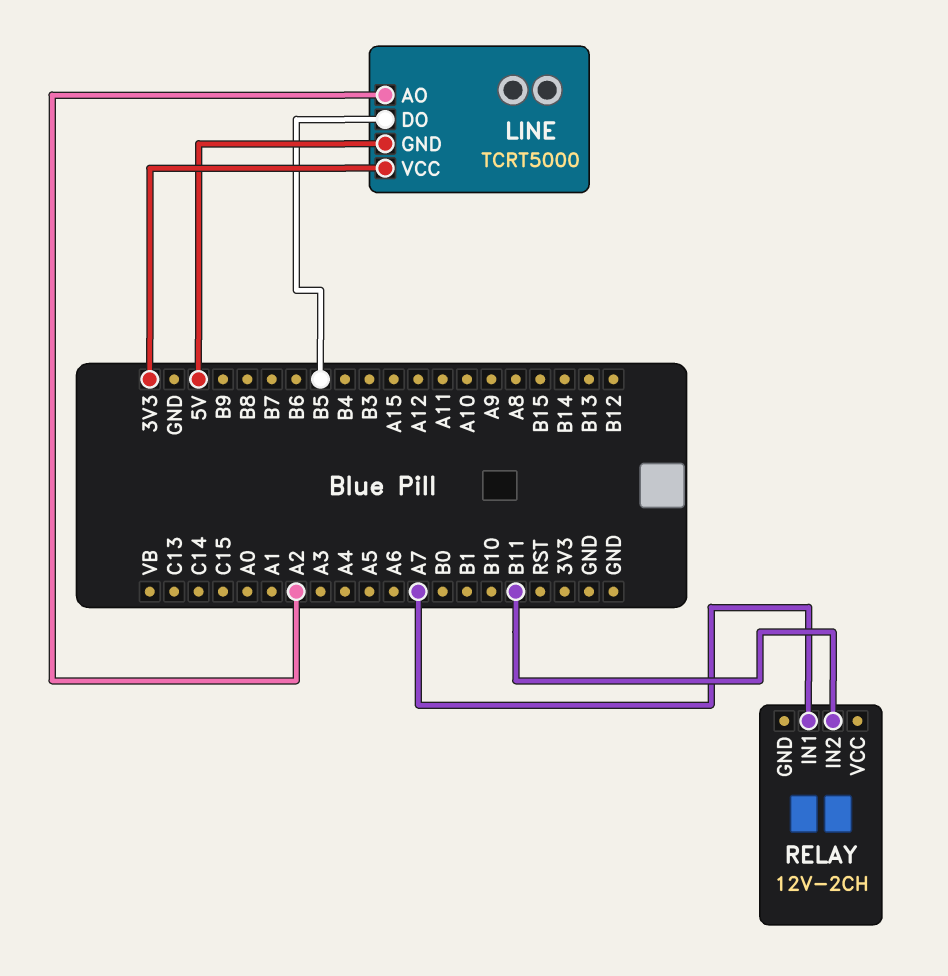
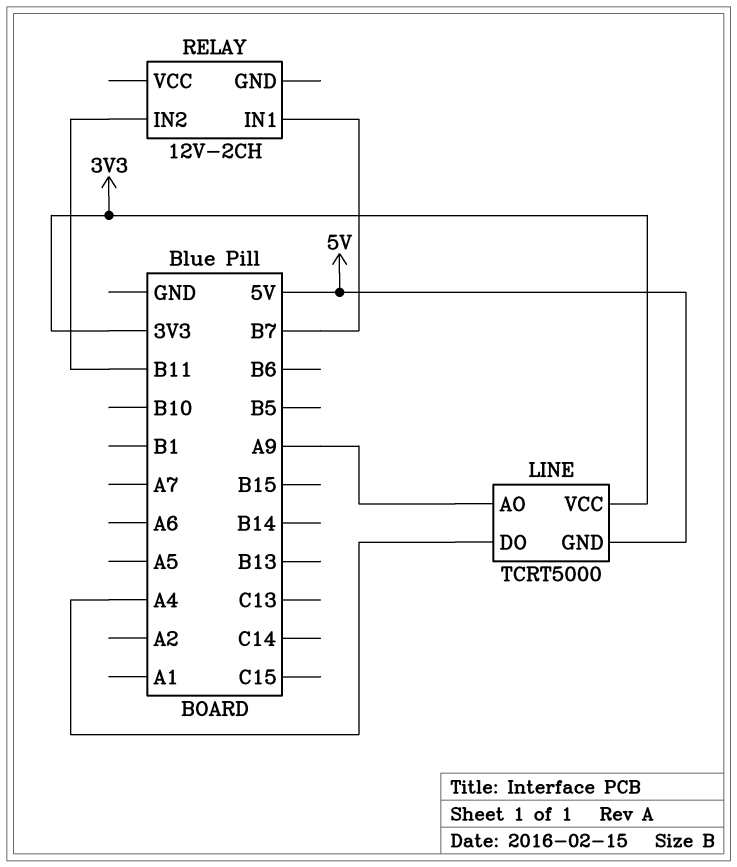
LINE pin AO: A2 -> A9
LINE pin DO: B5 -> A4
RELAY pin IN1: A7 -> B7

